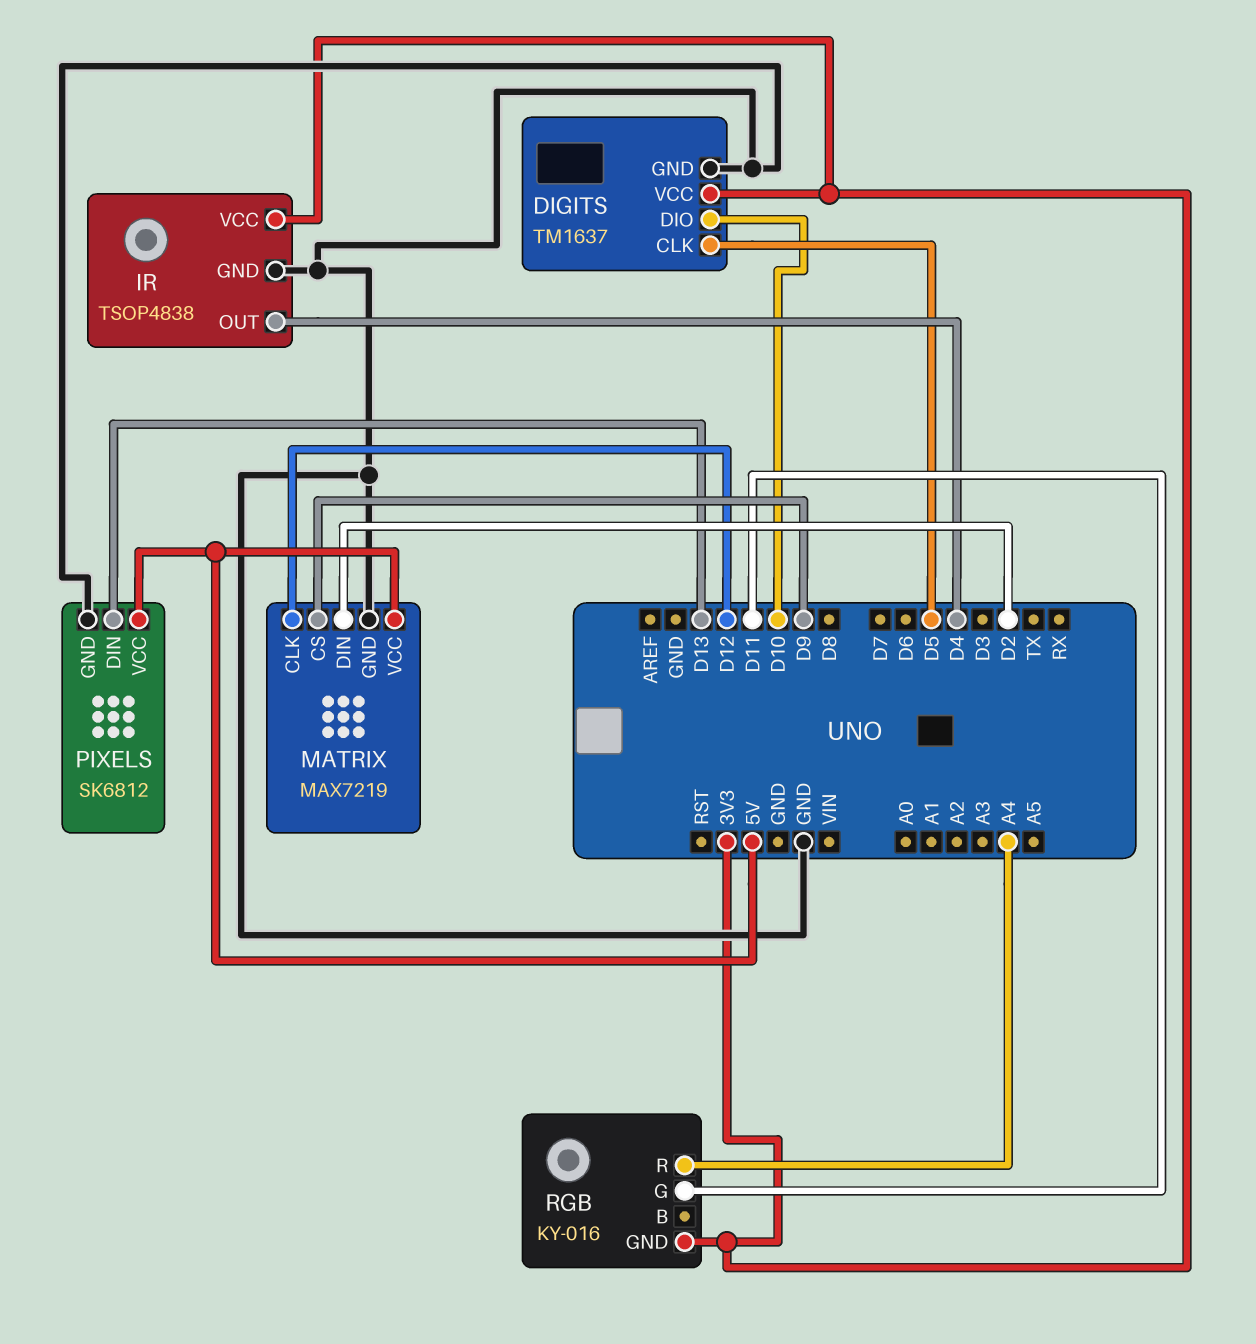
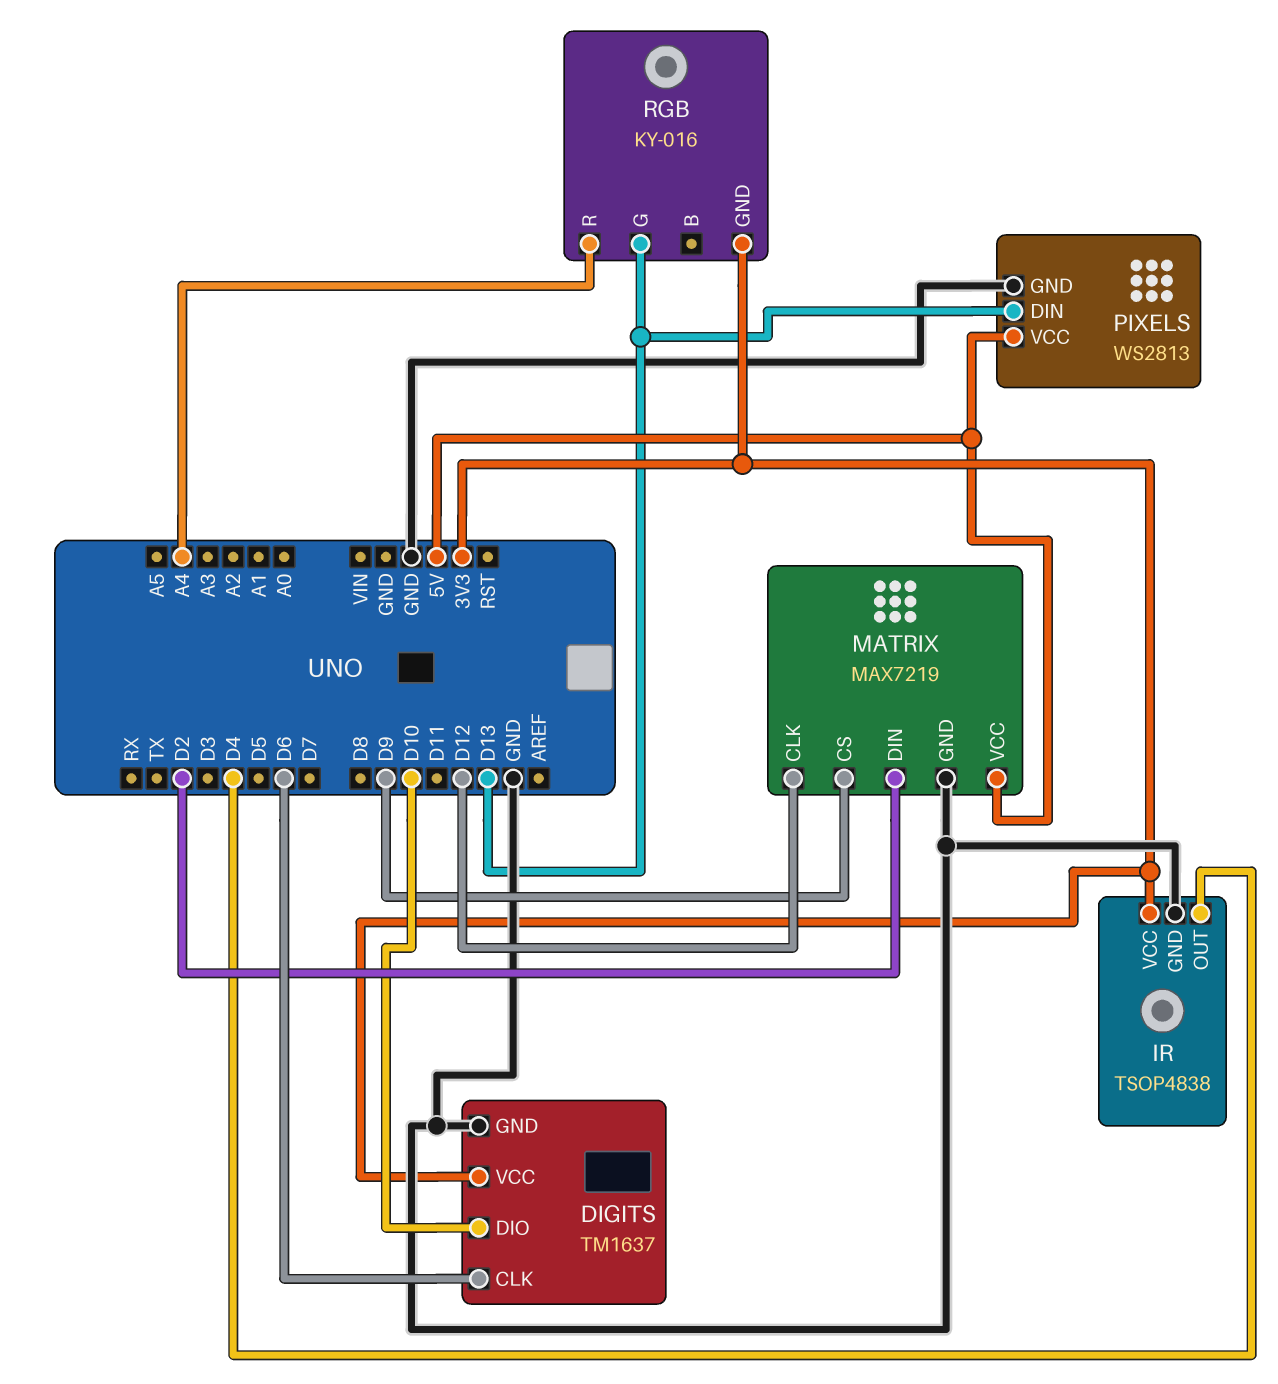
DIGITS pin CLK: D5 -> D6
PIXELS: SK6812 -> WS2813
RGB pin G: D11 -> D13

